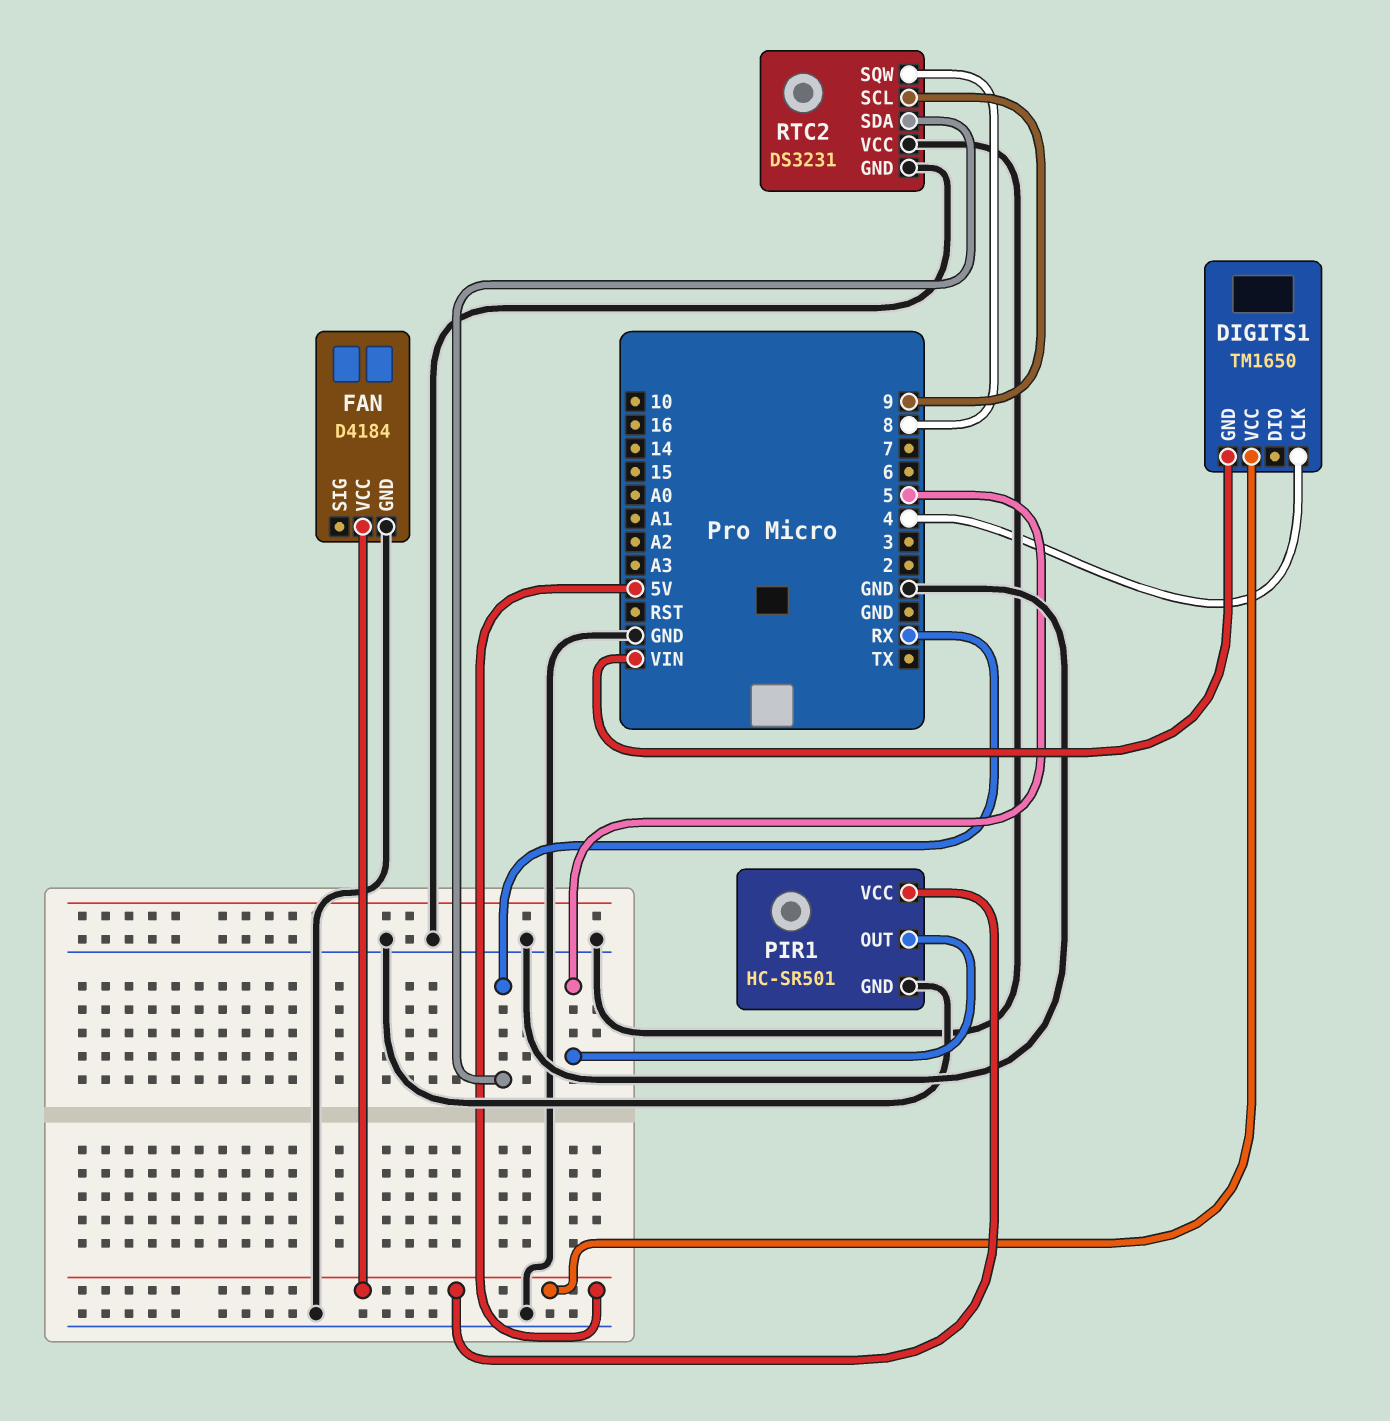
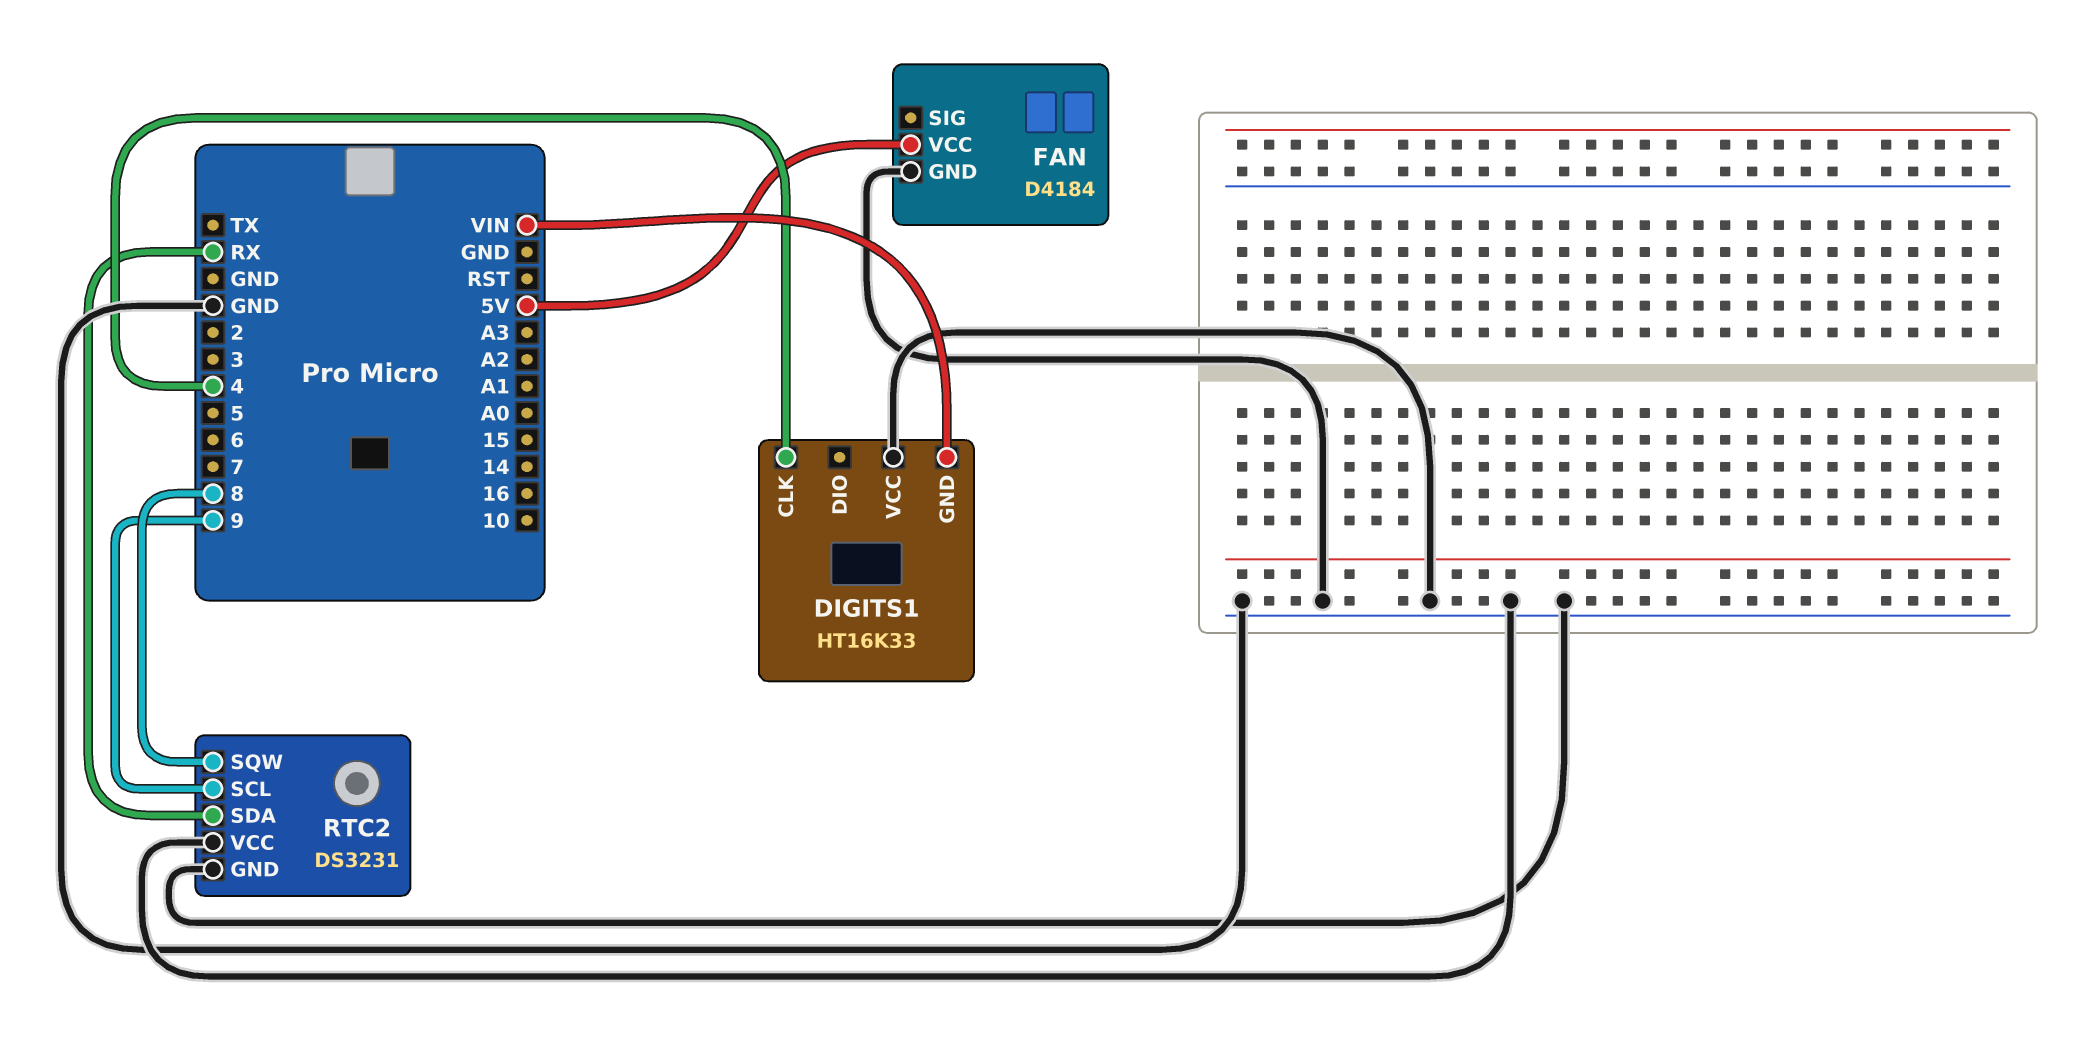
DIGITS1: TM1650 -> HT16K33
DIGITS1 pin VCC: 5V -> GND
PIR1: HC-SR501 -> none
PIR1 pin GND: GND -> none
PIR1 pin OUT: 5 -> none
PIR1 pin VCC: 5V -> none

